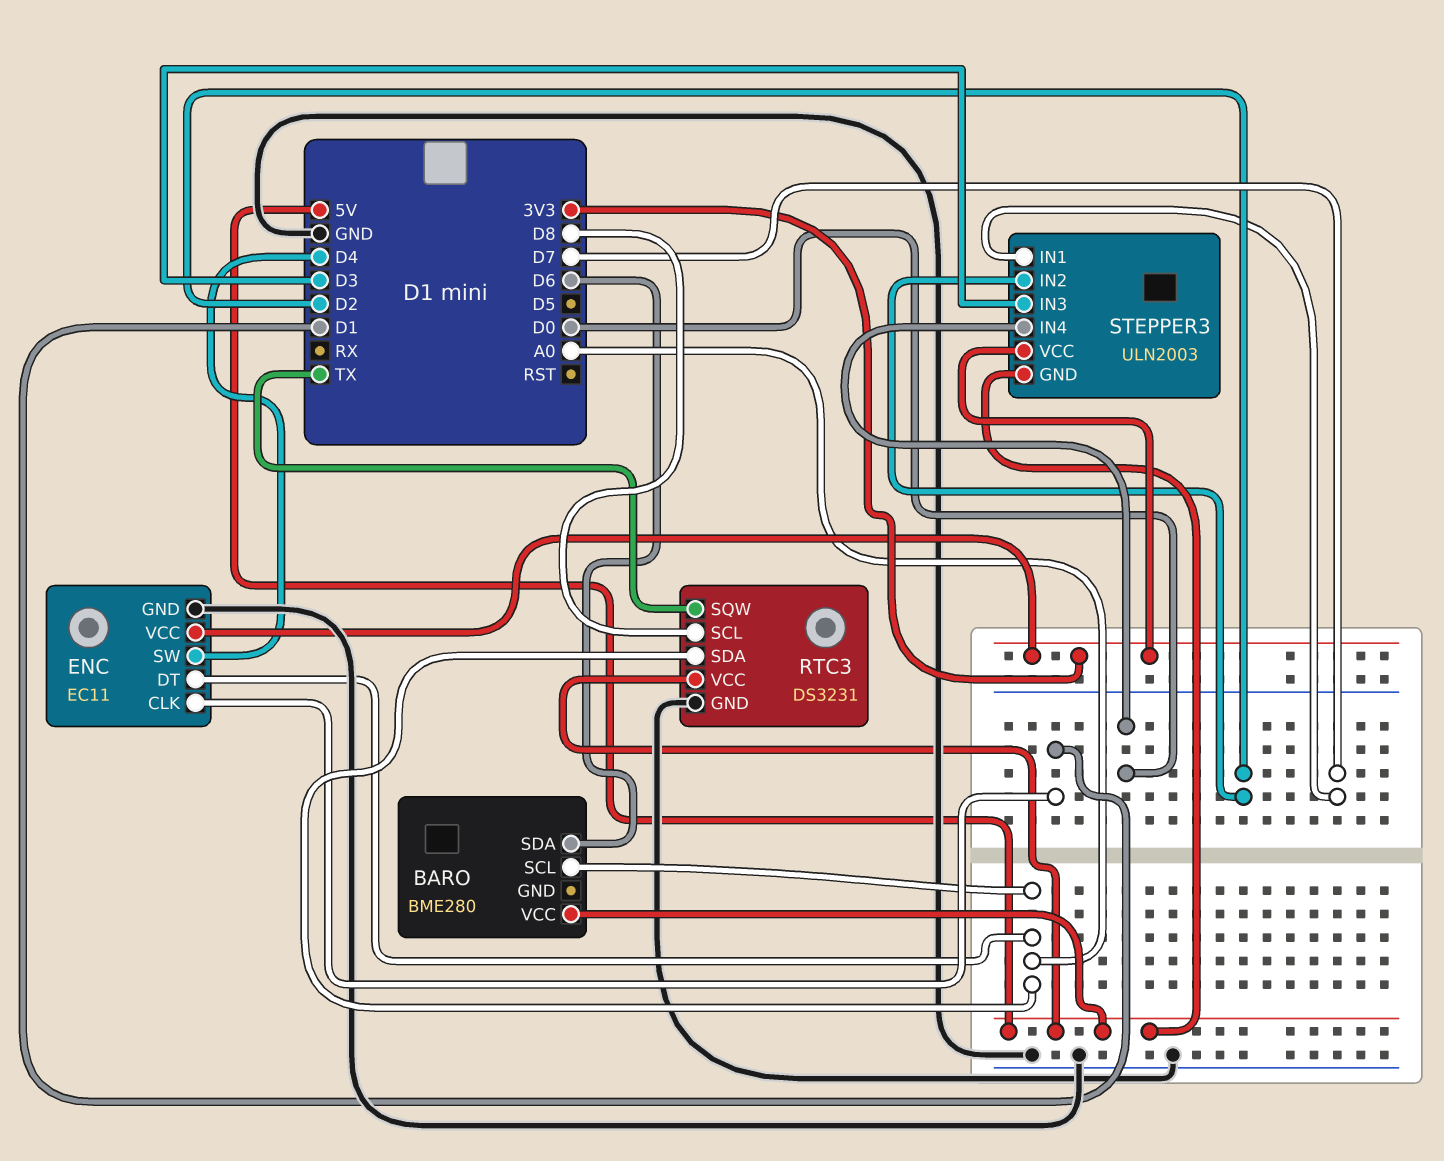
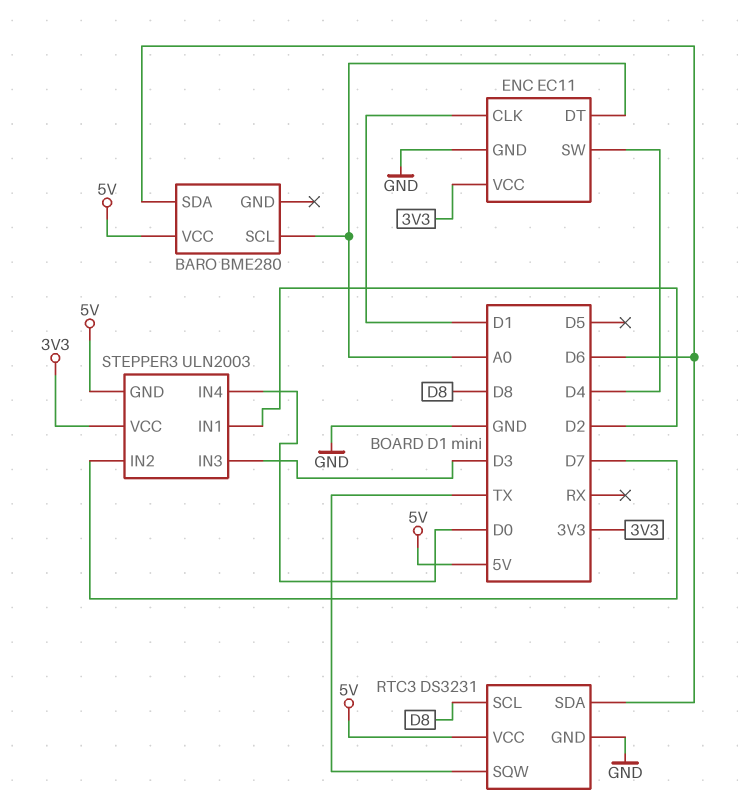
RTC3 pin SDA: A0 -> D6
STEPPER3 pin IN1: D7 -> D2
STEPPER3 pin IN2: D2 -> D7

